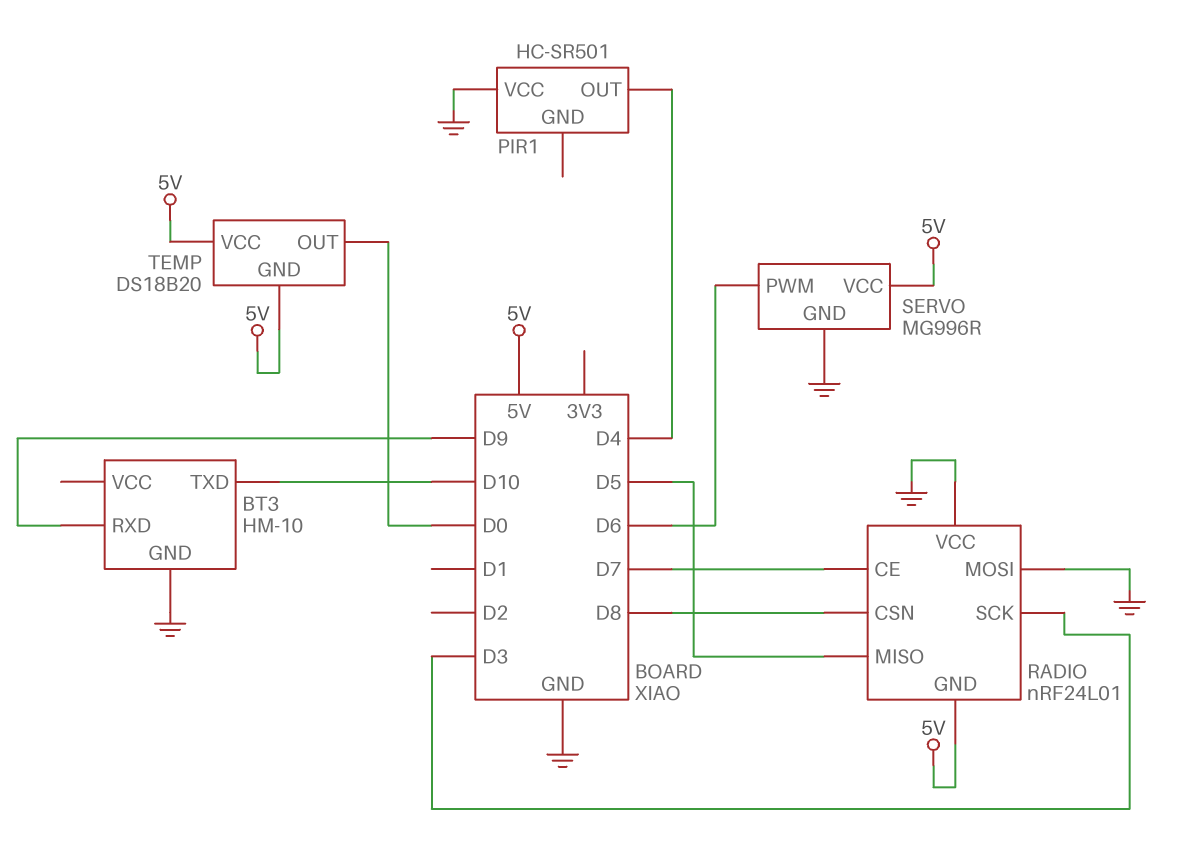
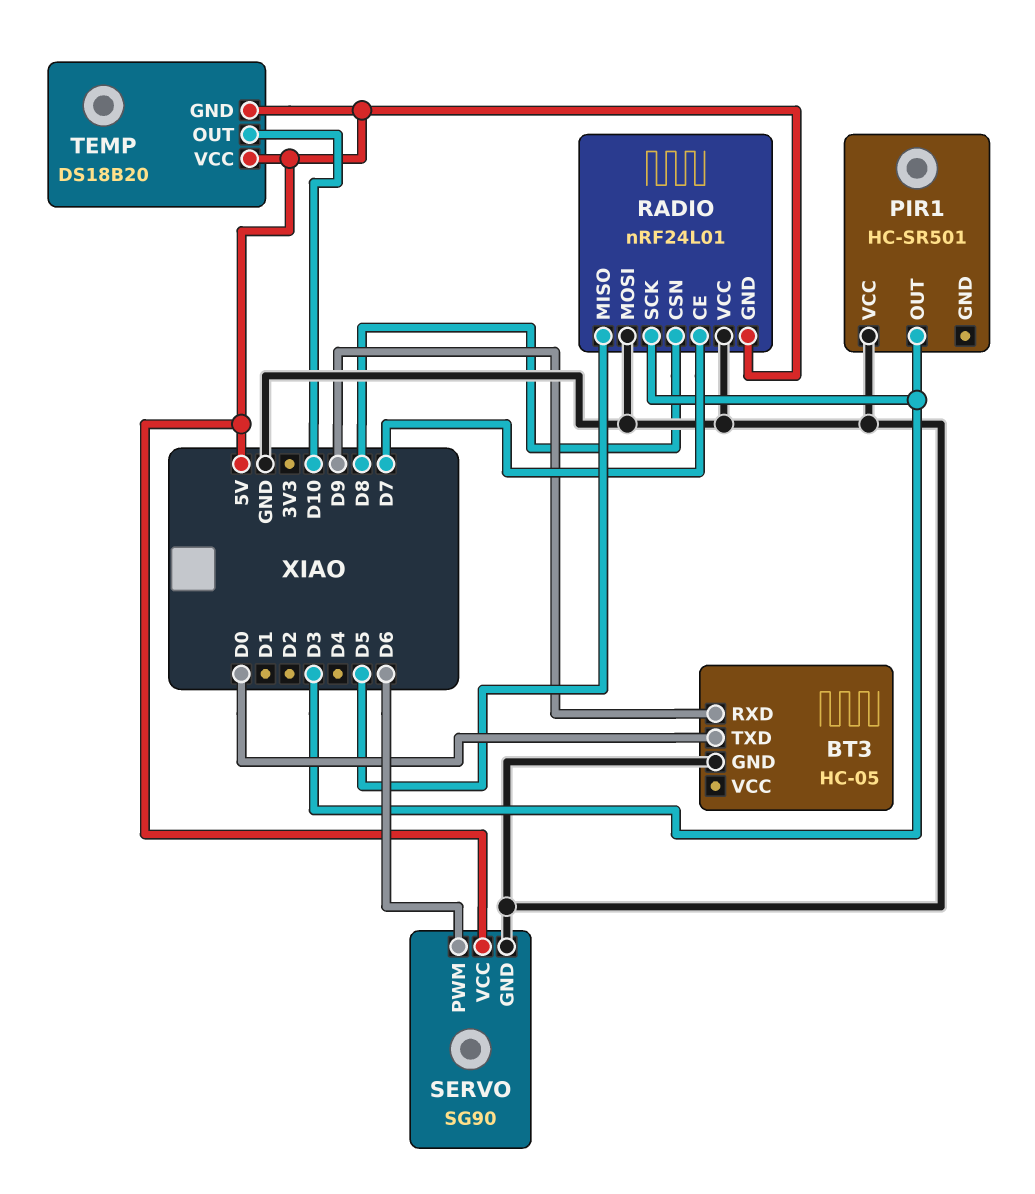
BT3: HM-10 -> HC-05
BT3 pin TXD: D10 -> D0
PIR1 pin OUT: D4 -> D3
SERVO: MG996R -> SG90
TEMP pin OUT: D0 -> D10

